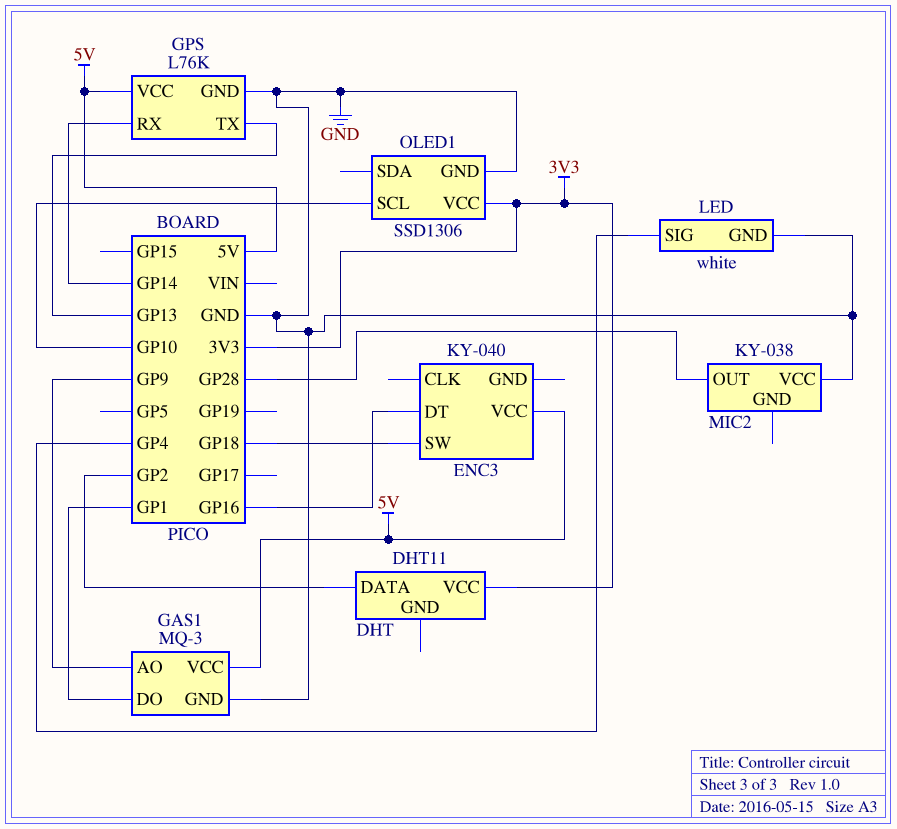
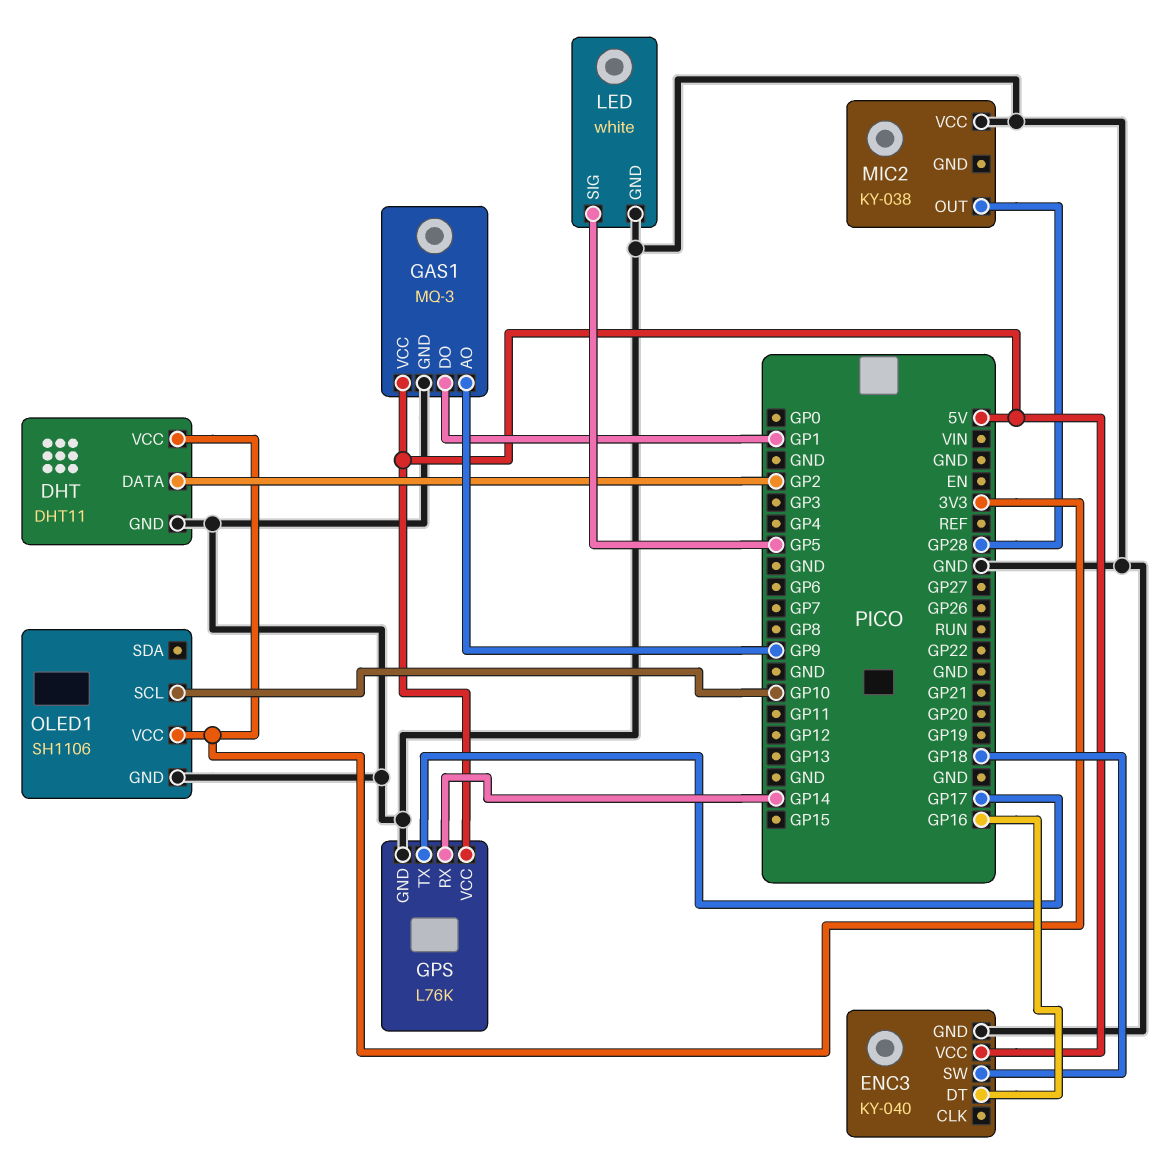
DHT pin GND: none -> GND
ENC3 pin GND: none -> GND
GPS pin TX: GP13 -> GP17
LED pin SIG: GP4 -> GP5
OLED1: SSD1306 -> SH1106

